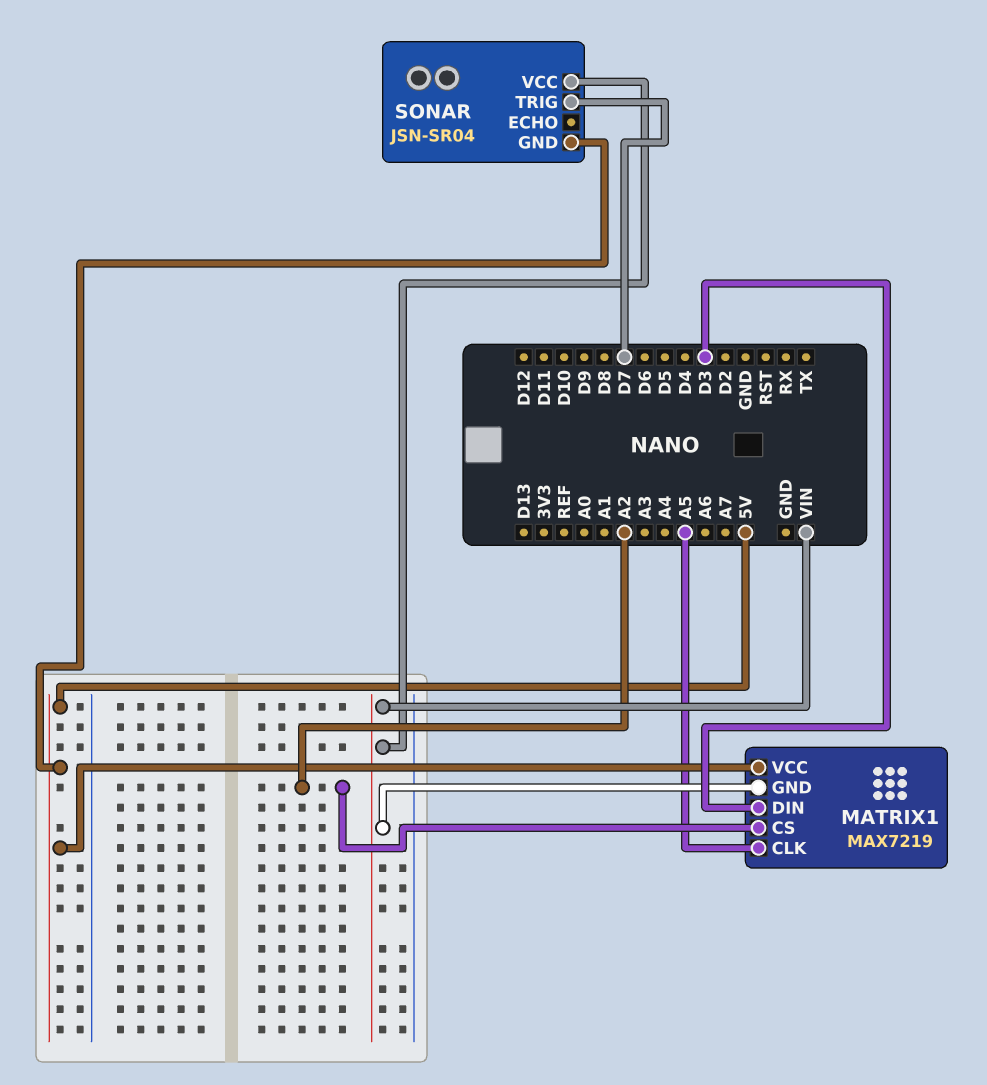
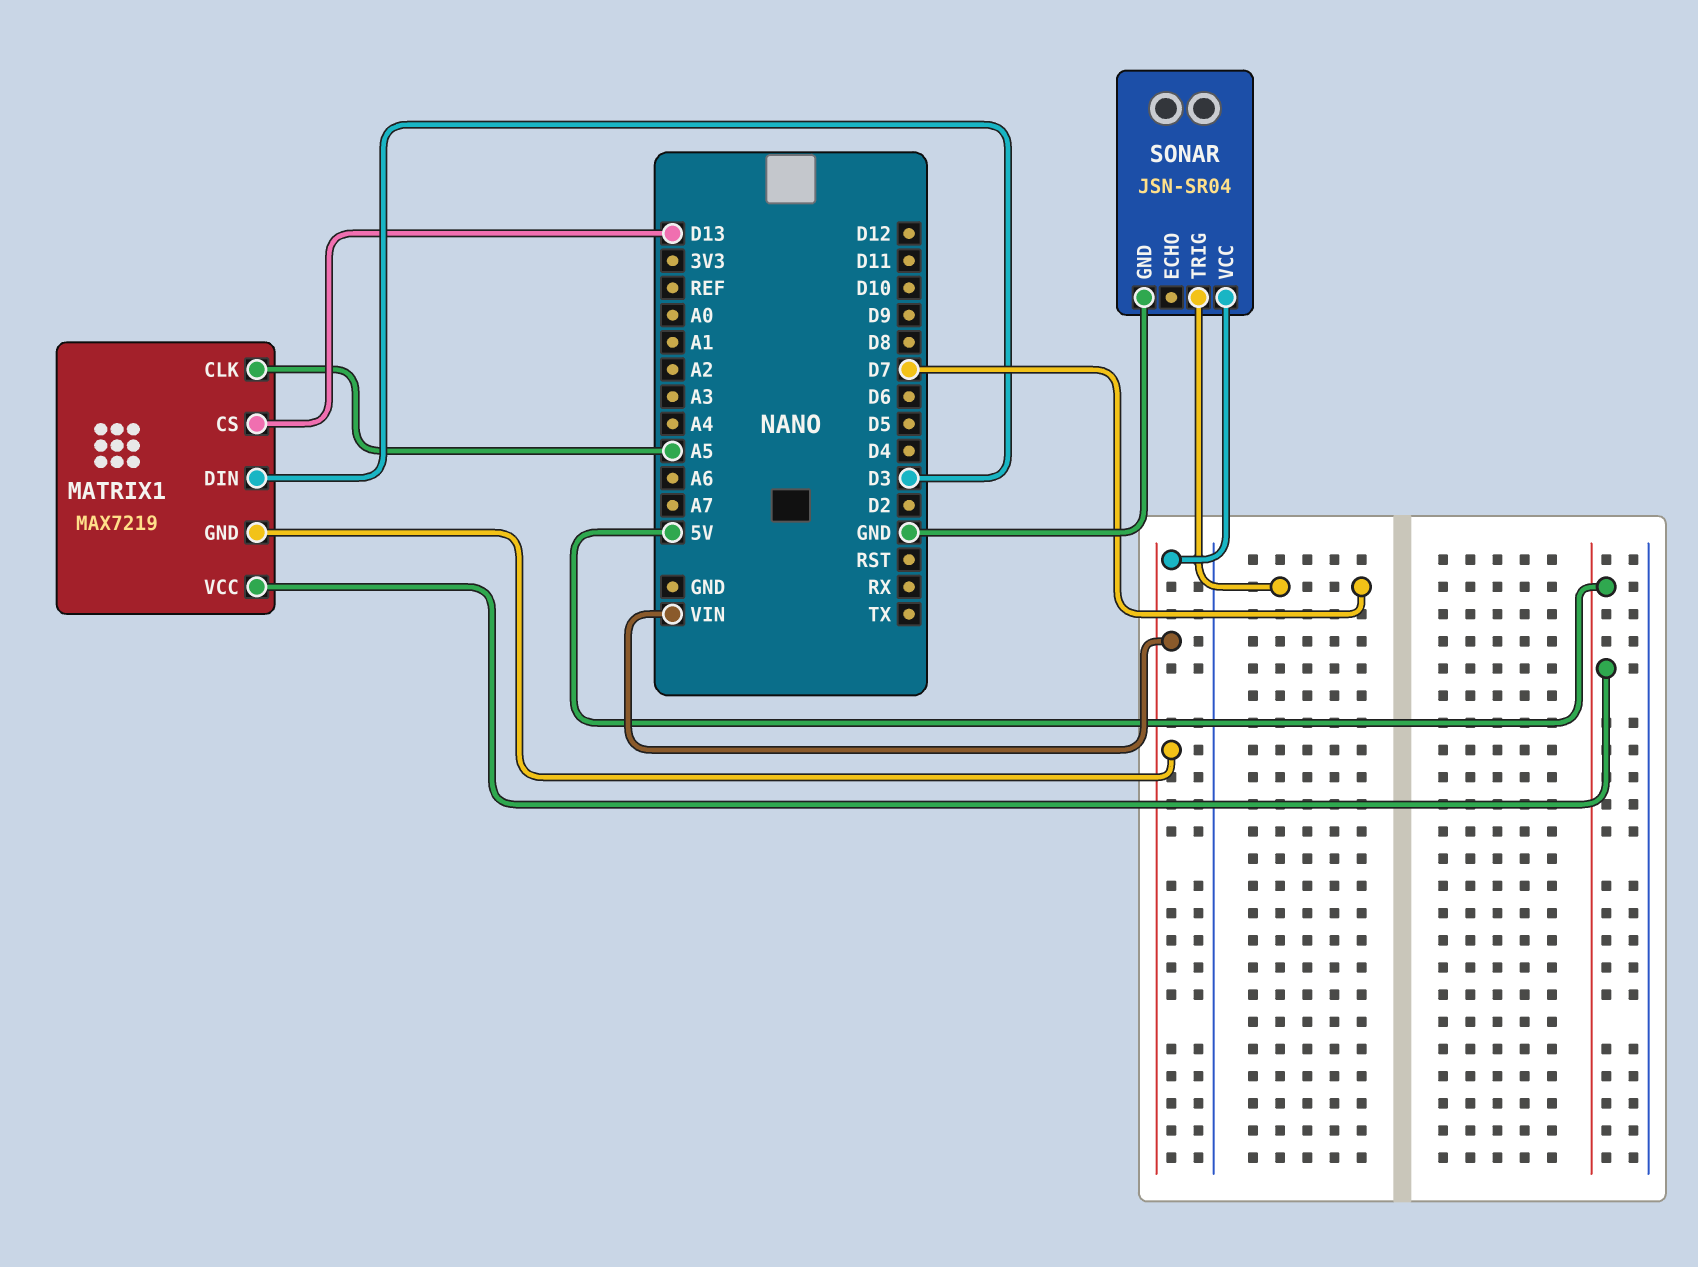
MATRIX1 pin CS: A2 -> D13
SONAR pin GND: 5V -> GND

